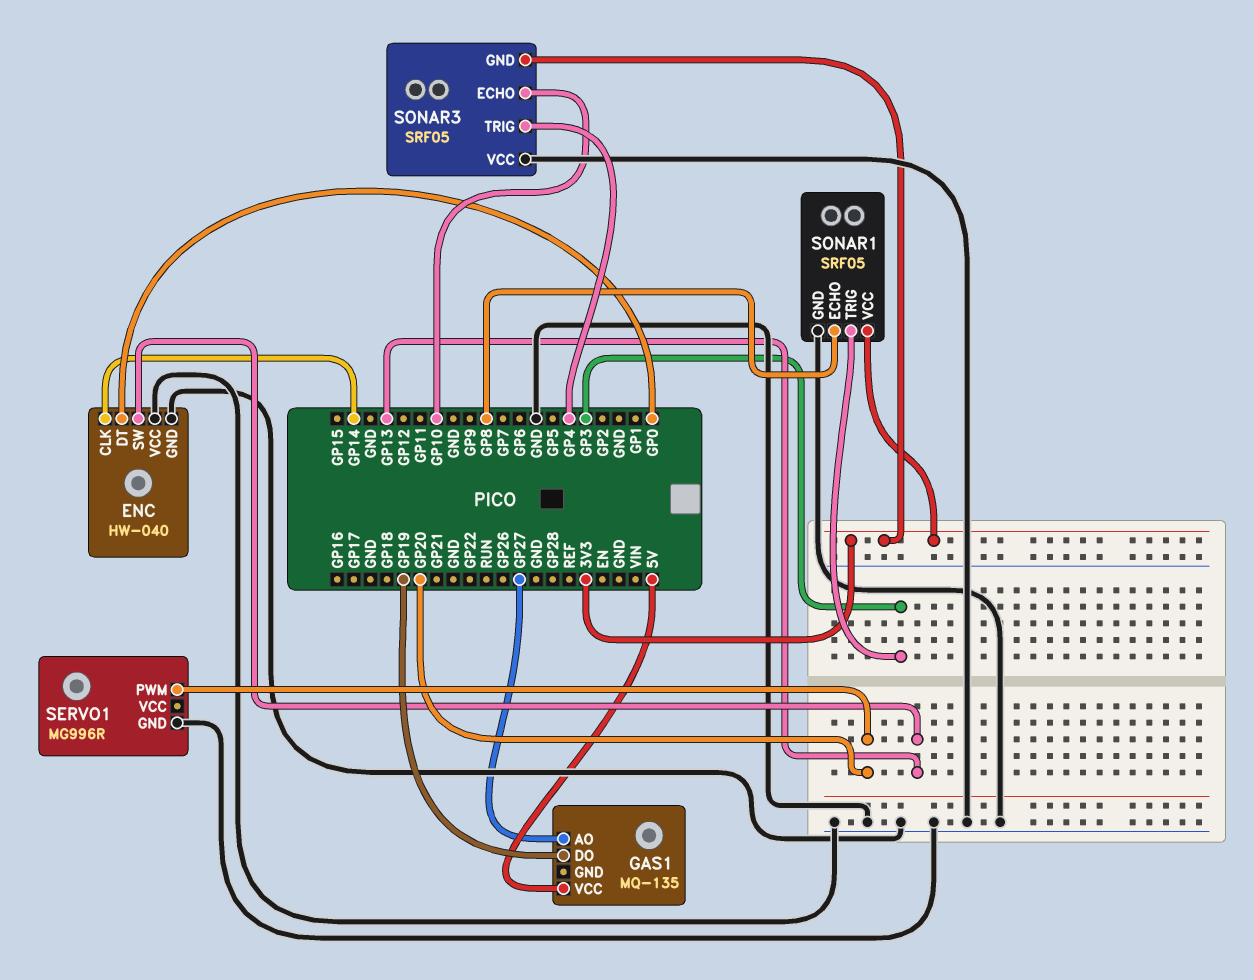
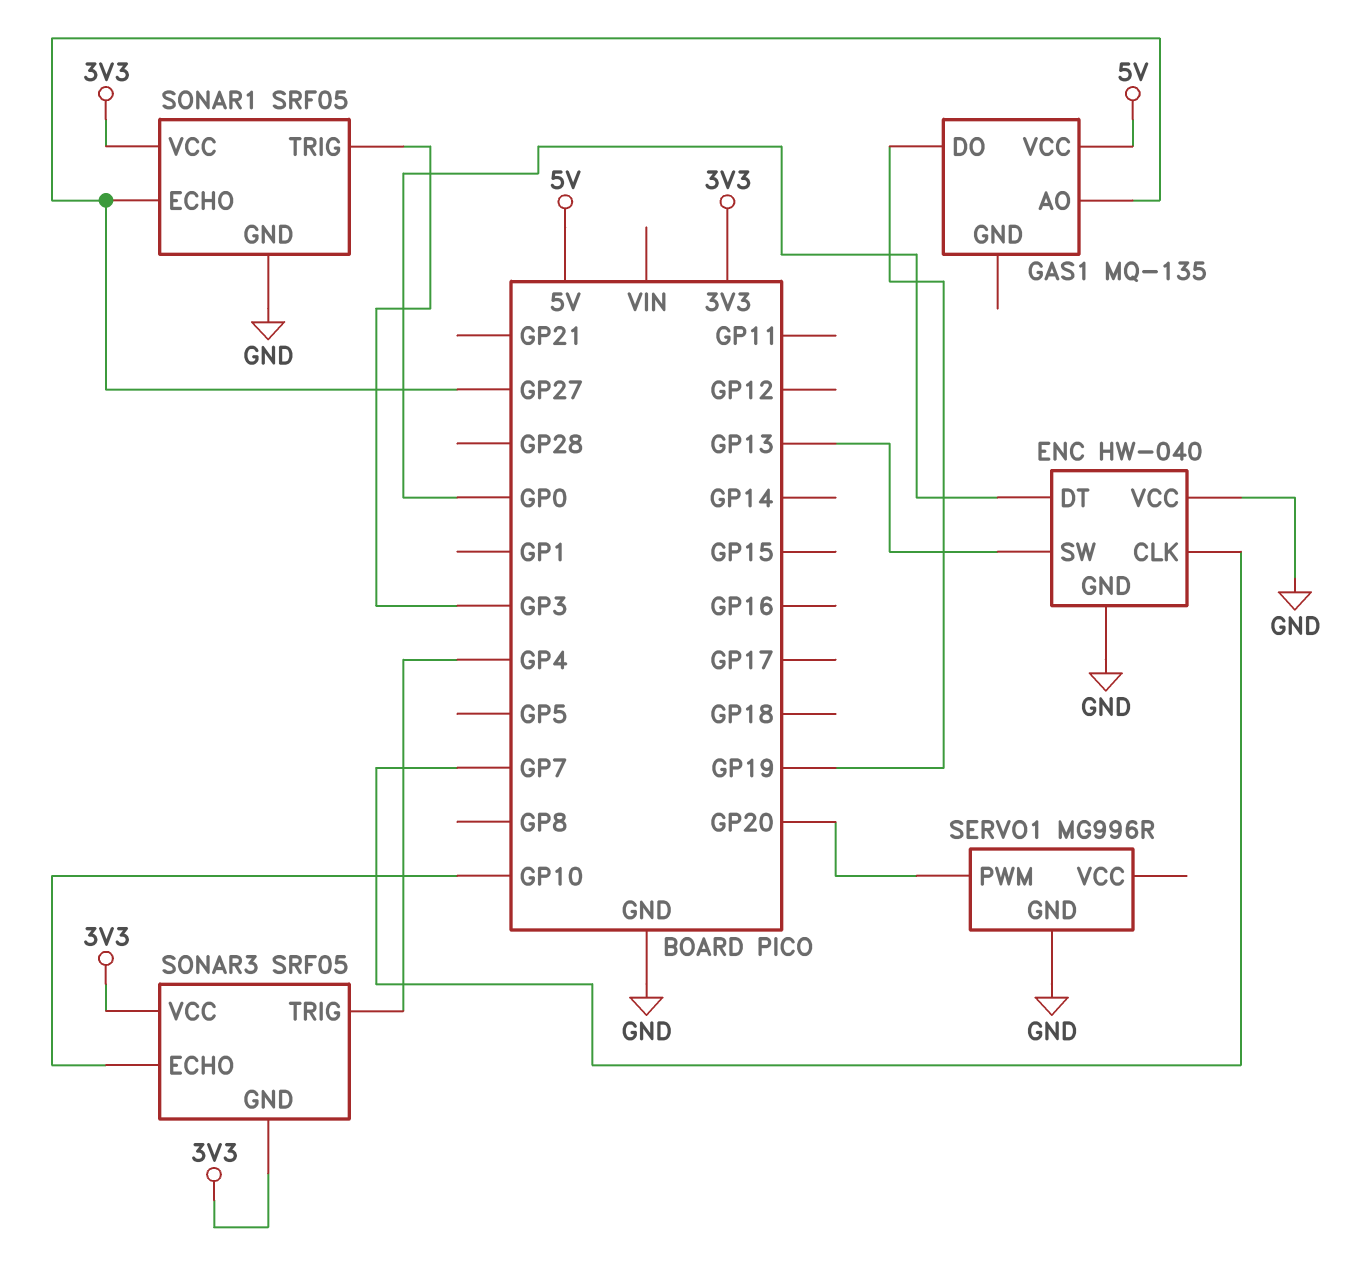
ENC pin CLK: GP14 -> GP7
SONAR1 pin ECHO: GP8 -> GP27
SONAR3 pin VCC: GND -> 3V3

